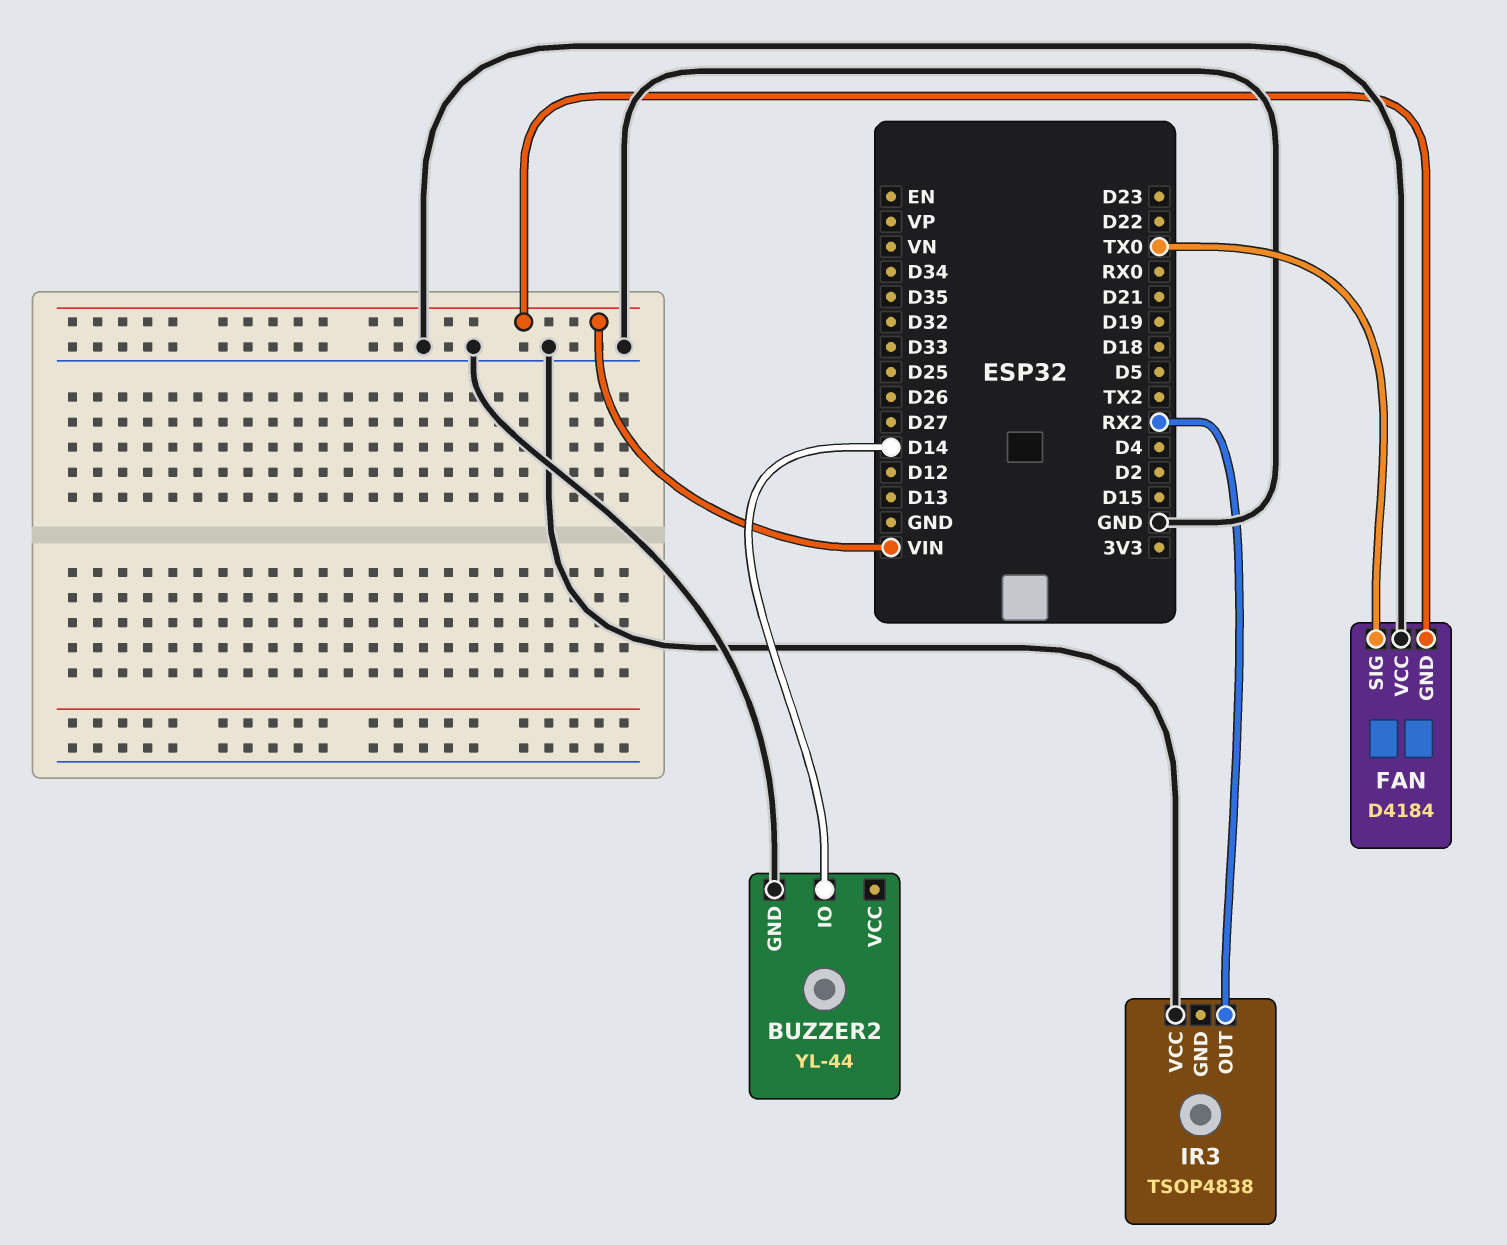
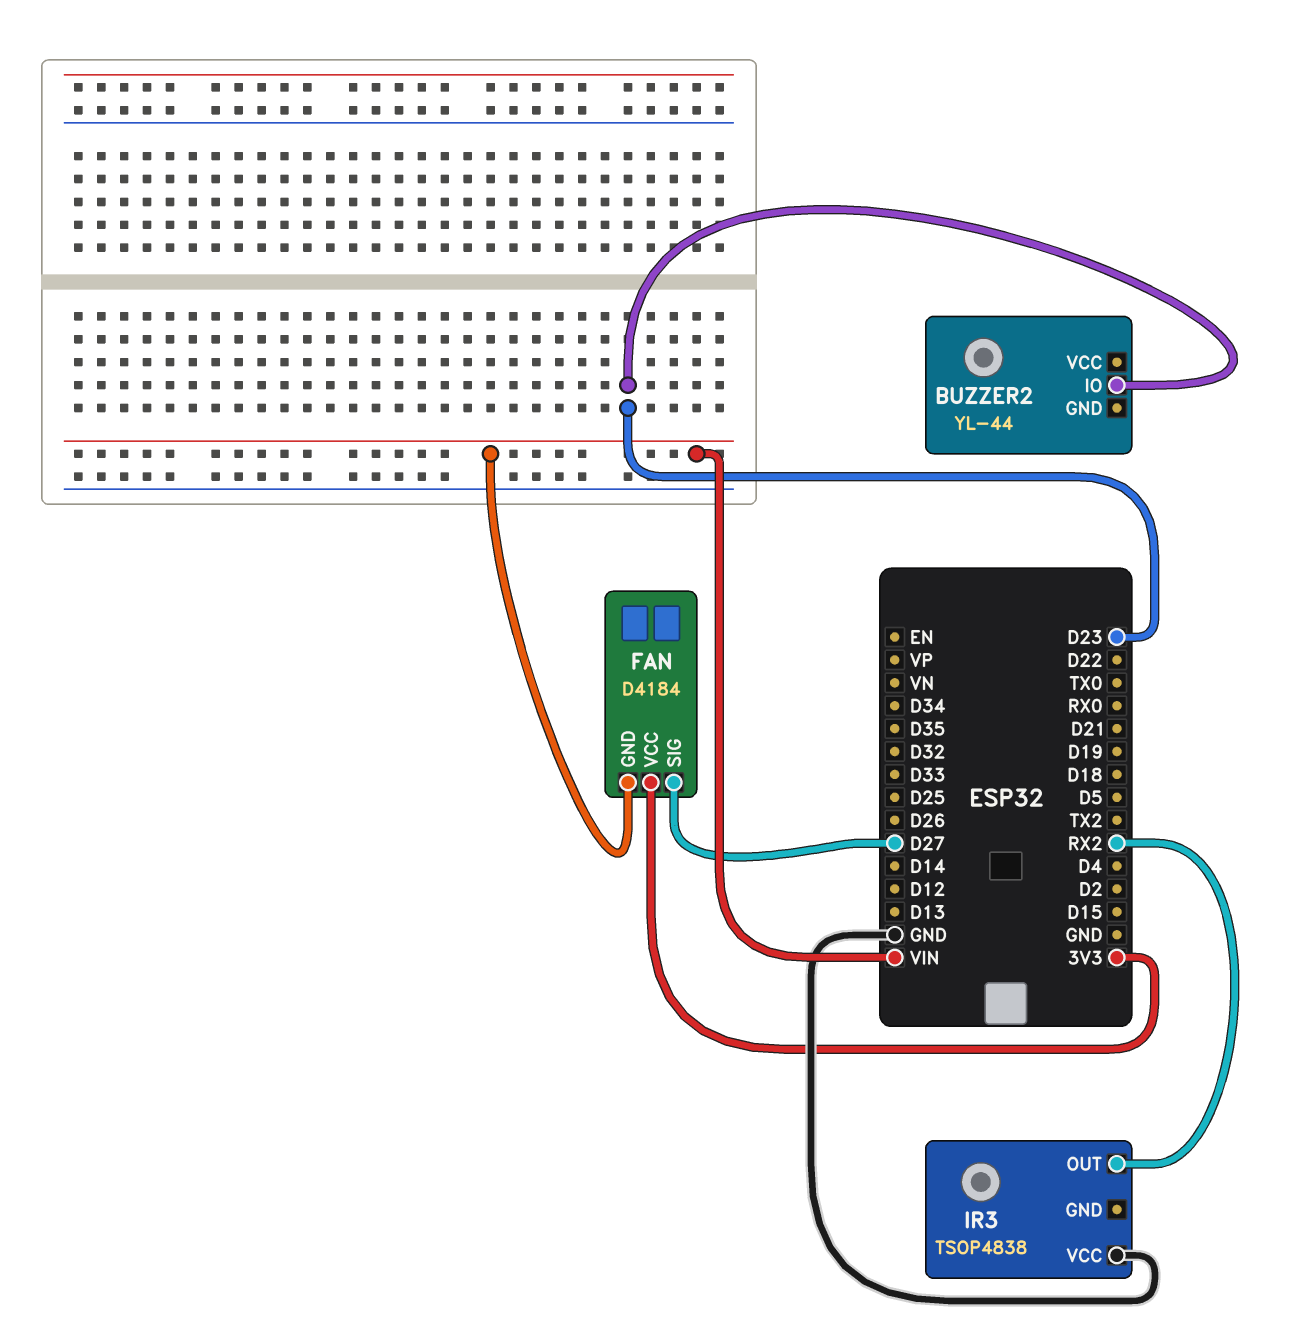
BUZZER2 pin GND: GND -> none
BUZZER2 pin IO: D14 -> D23
FAN pin SIG: TX0 -> D27
FAN pin VCC: GND -> 3V3

